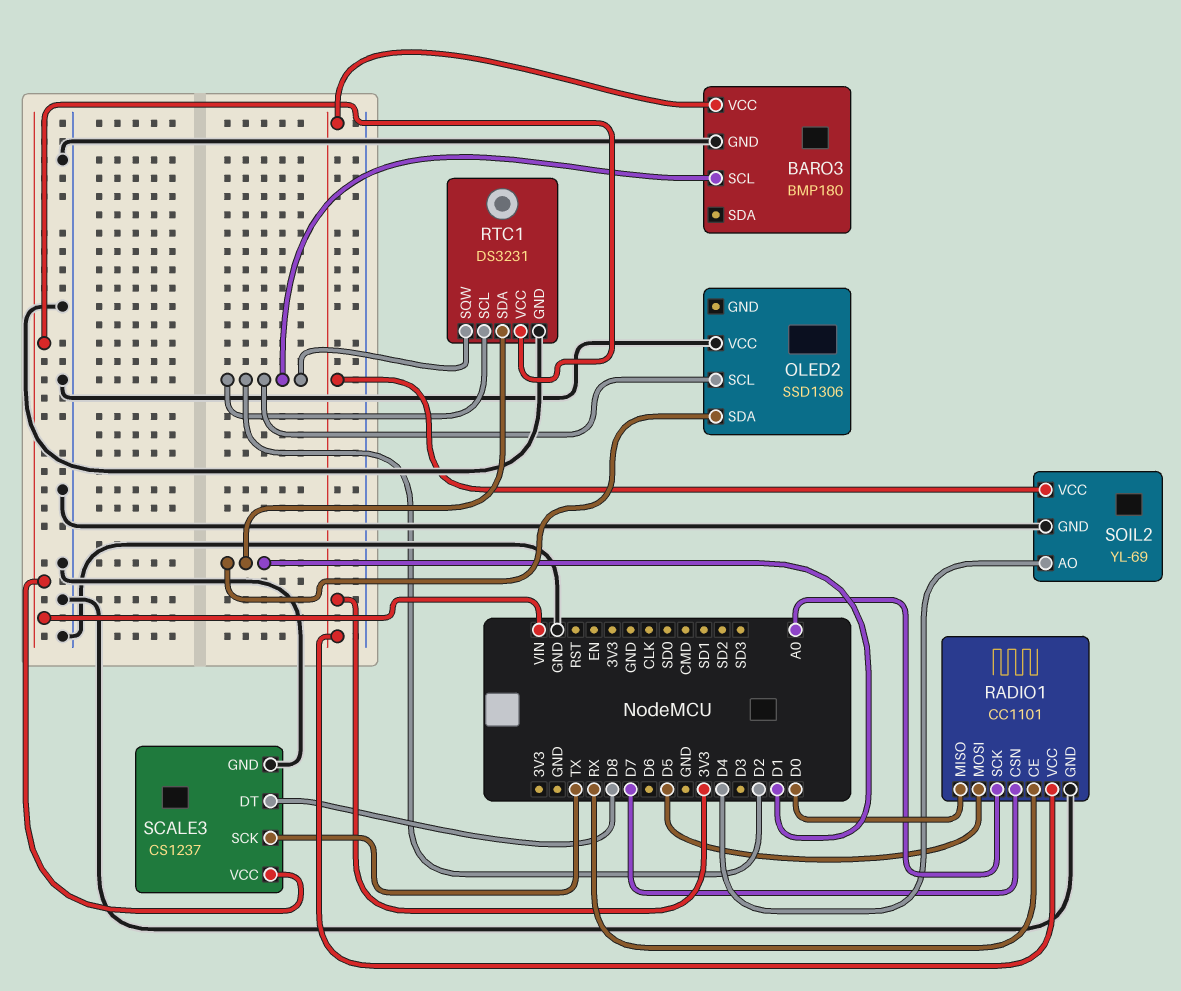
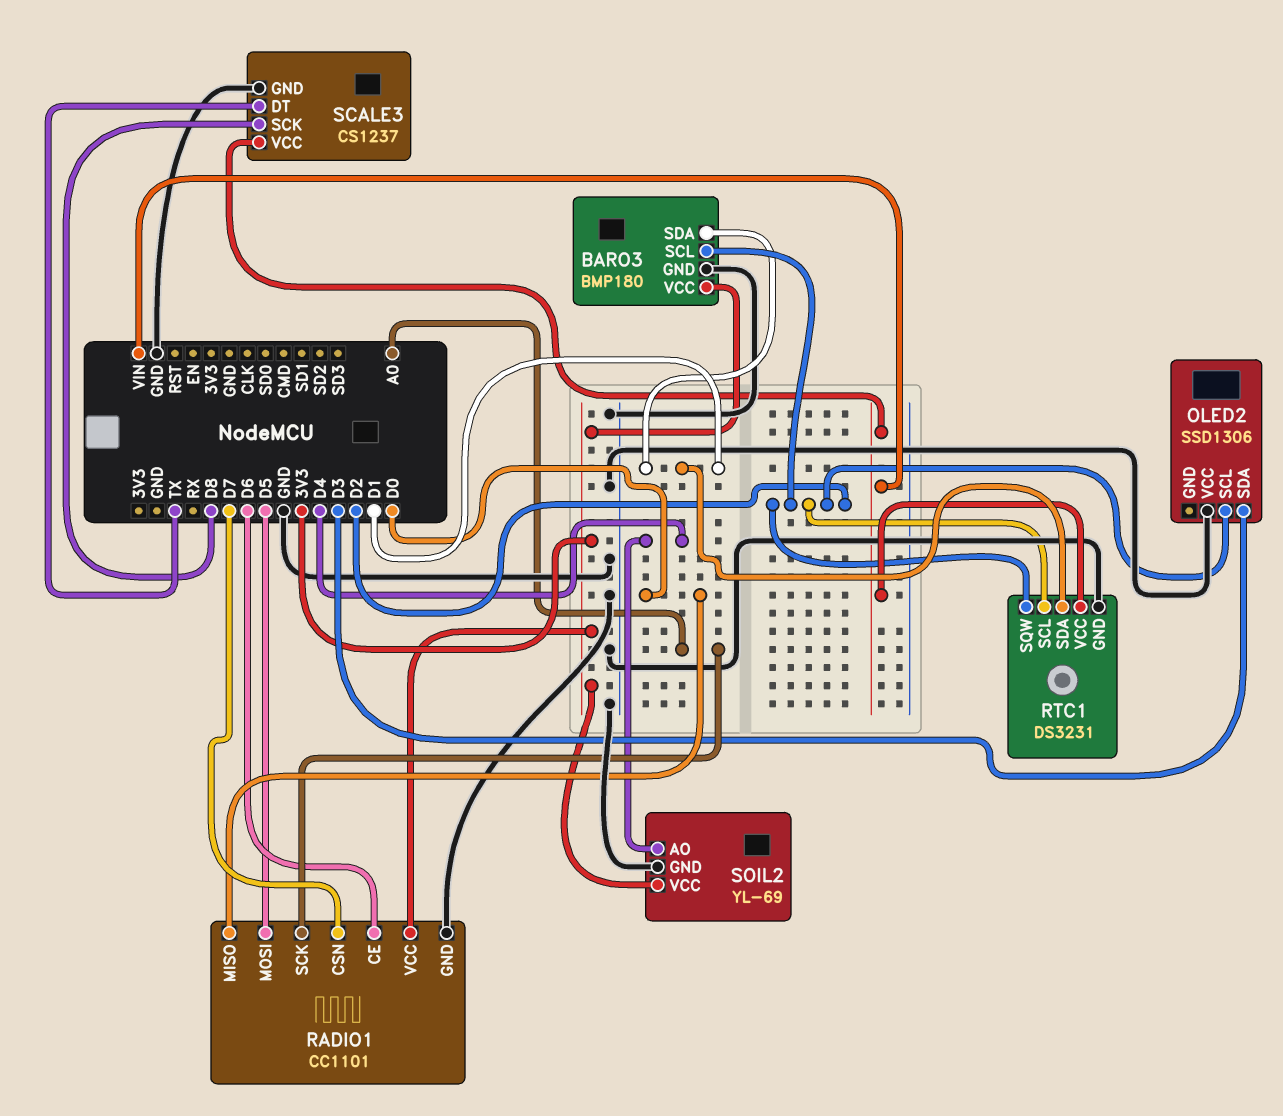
BARO3 pin SDA: none -> D1
OLED2 pin SDA: D1 -> D3
RADIO1 pin CE: RX -> D6
SCALE3 pin DT: D8 -> TX
SCALE3 pin SCK: TX -> D8

